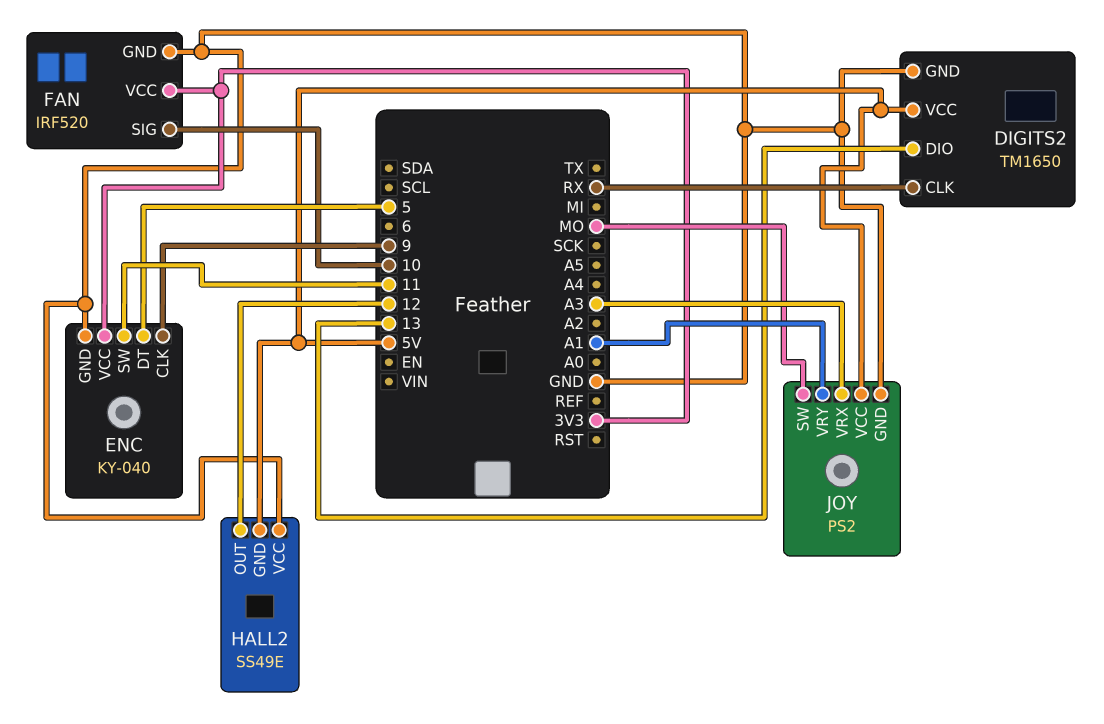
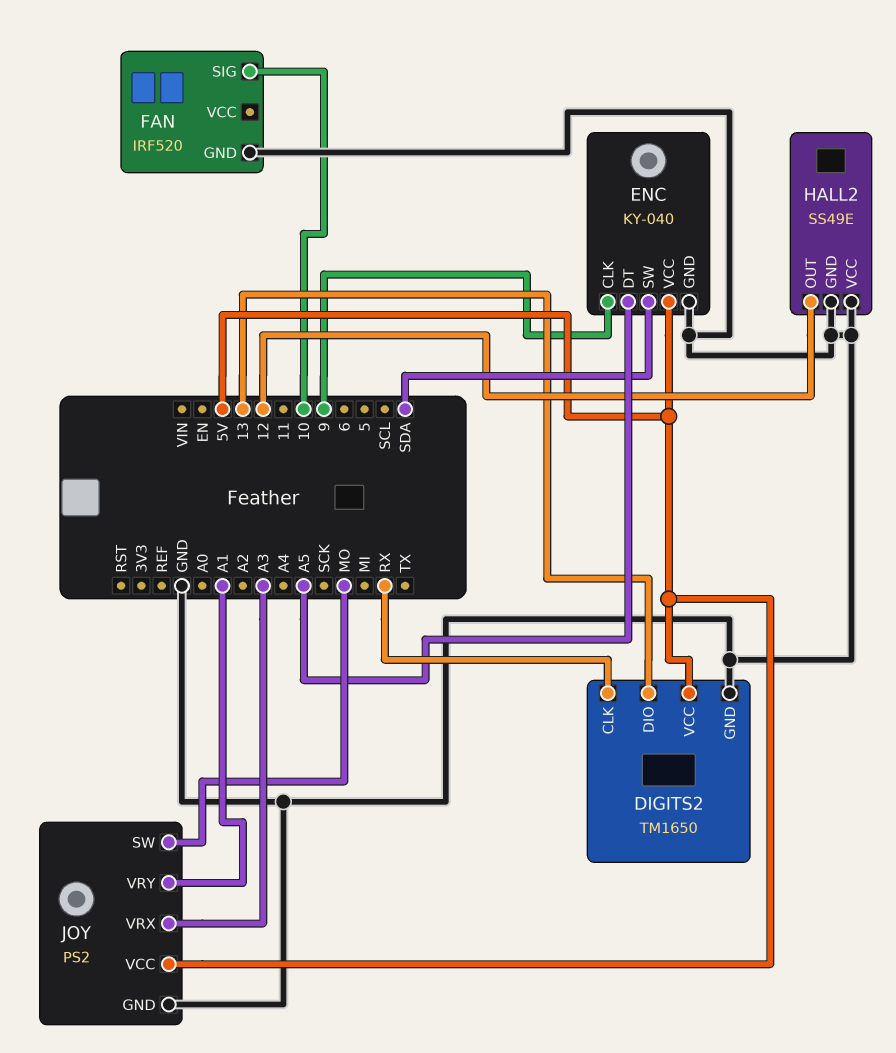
ENC pin DT: 5 -> A5
ENC pin SW: 11 -> SDA
ENC pin VCC: 3V3 -> 5V
FAN pin VCC: 3V3 -> none
HALL2 pin GND: 5V -> GND

